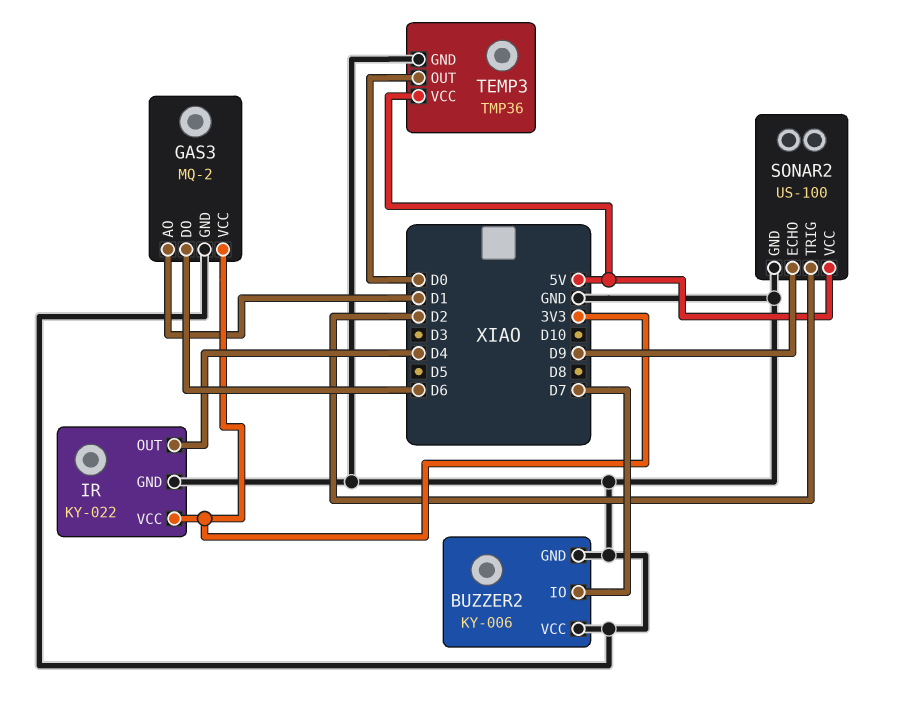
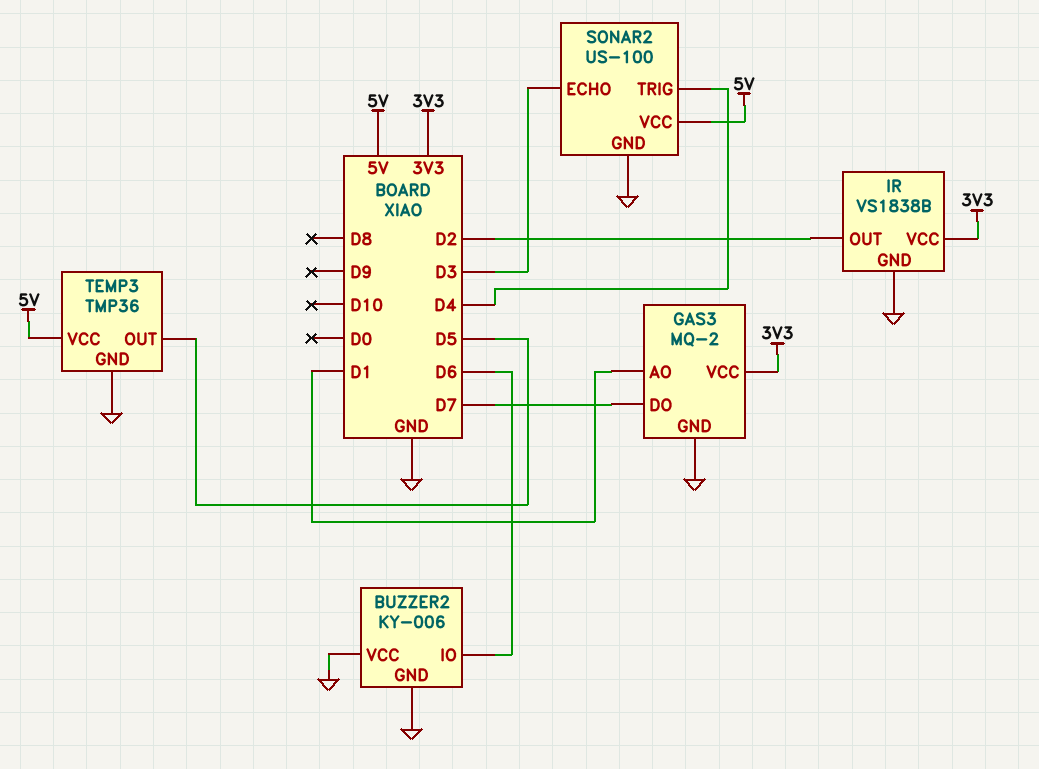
BUZZER2 pin IO: D7 -> D6
GAS3 pin DO: D6 -> D7
IR: KY-022 -> VS1838B
IR pin OUT: D4 -> D2
SONAR2 pin ECHO: D9 -> D3
SONAR2 pin TRIG: D2 -> D4
TEMP3 pin OUT: D0 -> D5

